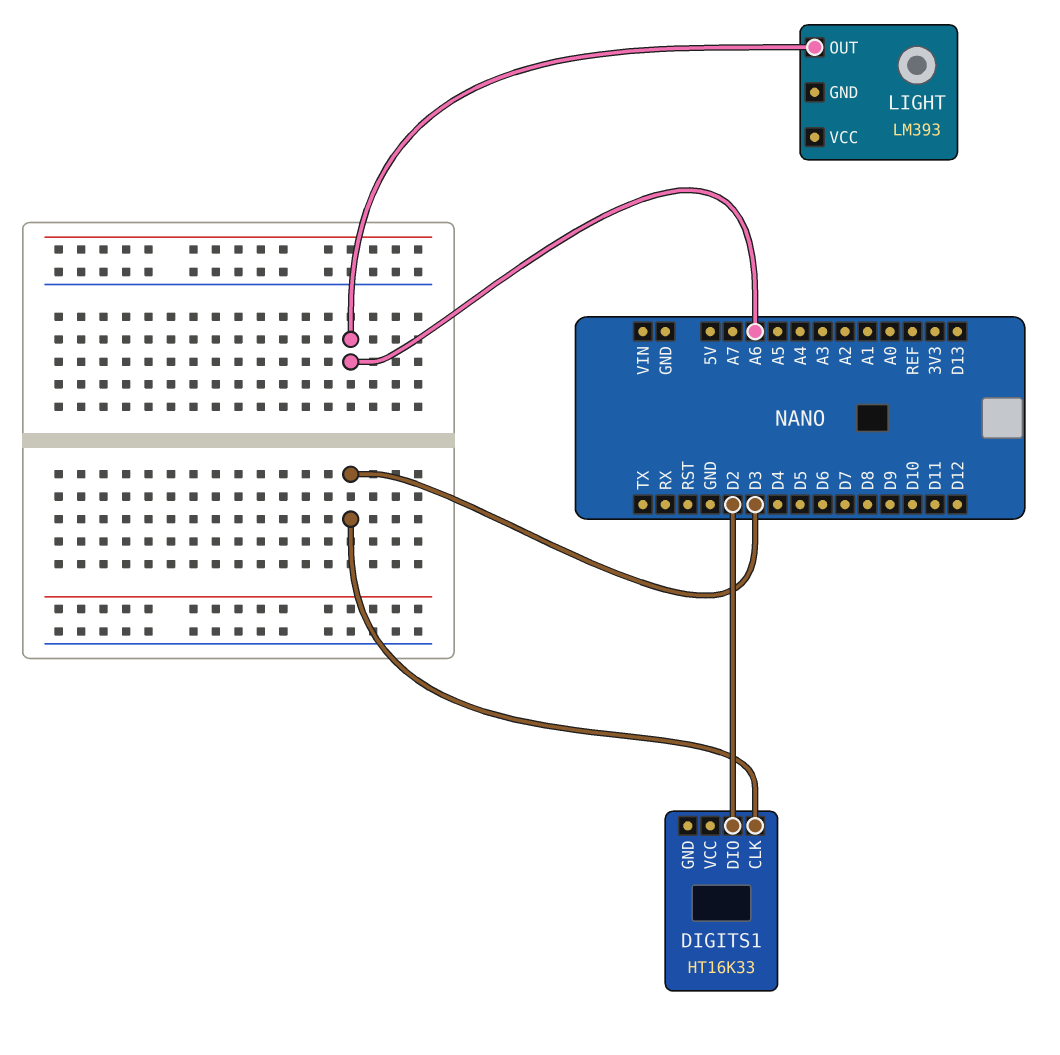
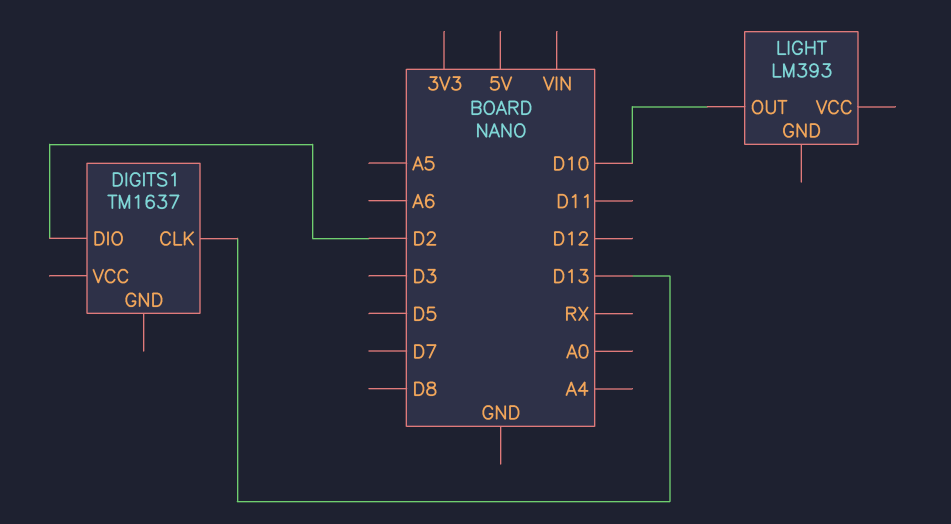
DIGITS1: HT16K33 -> TM1637
DIGITS1 pin CLK: D3 -> D13
LIGHT pin OUT: A6 -> D10

